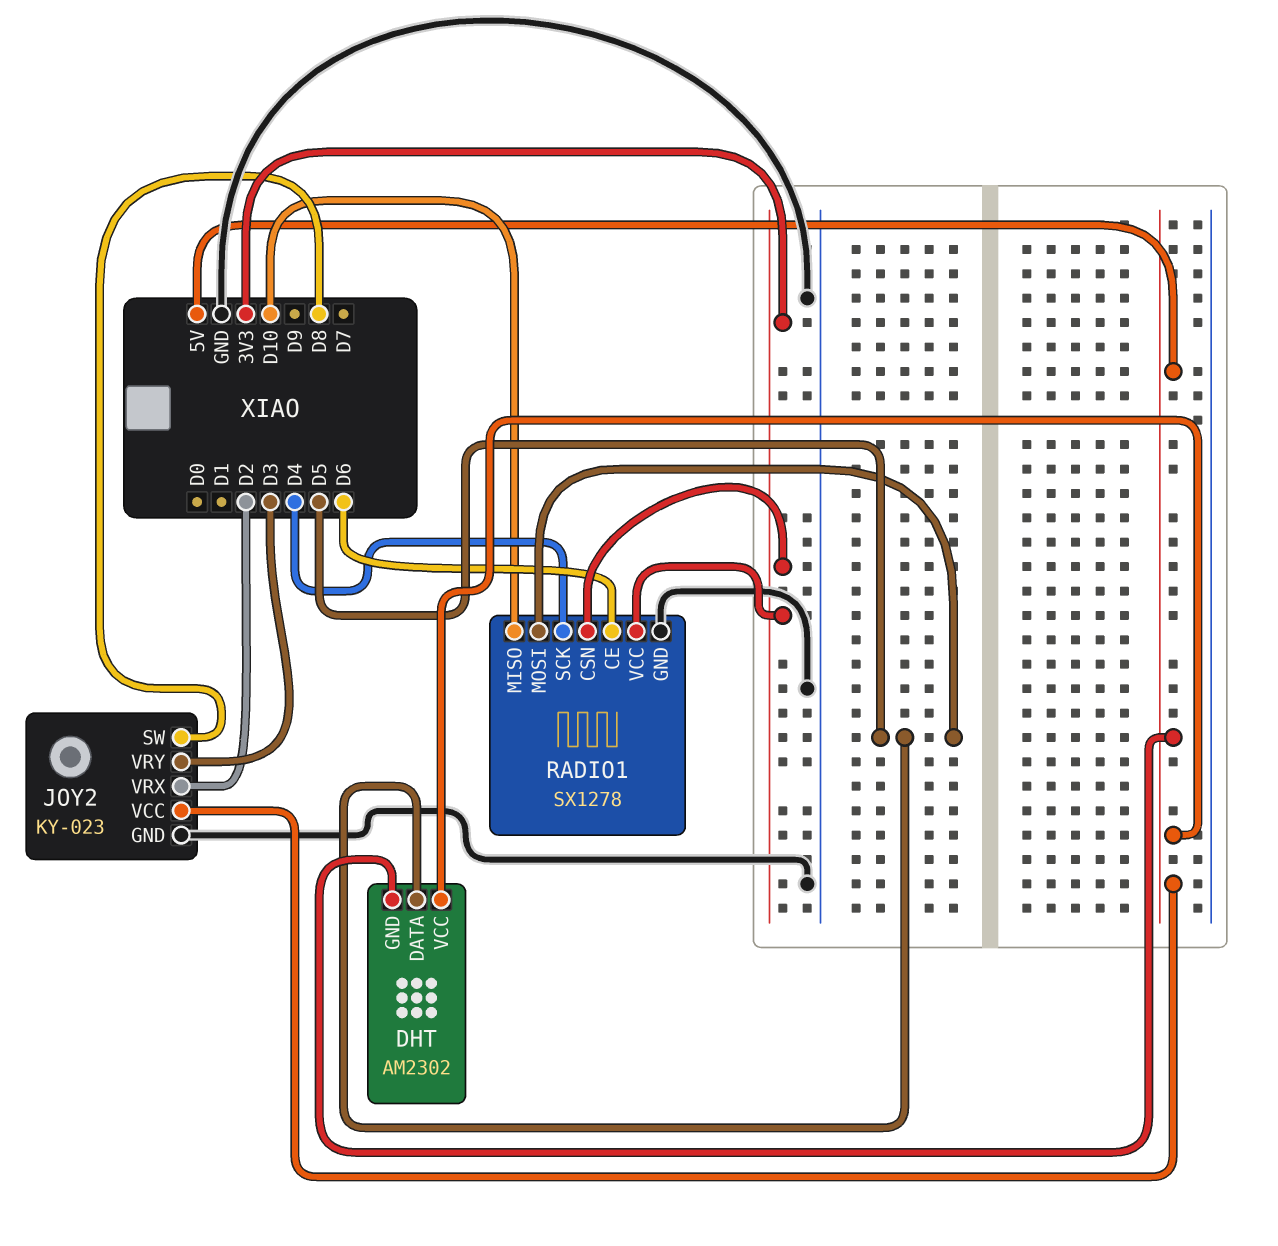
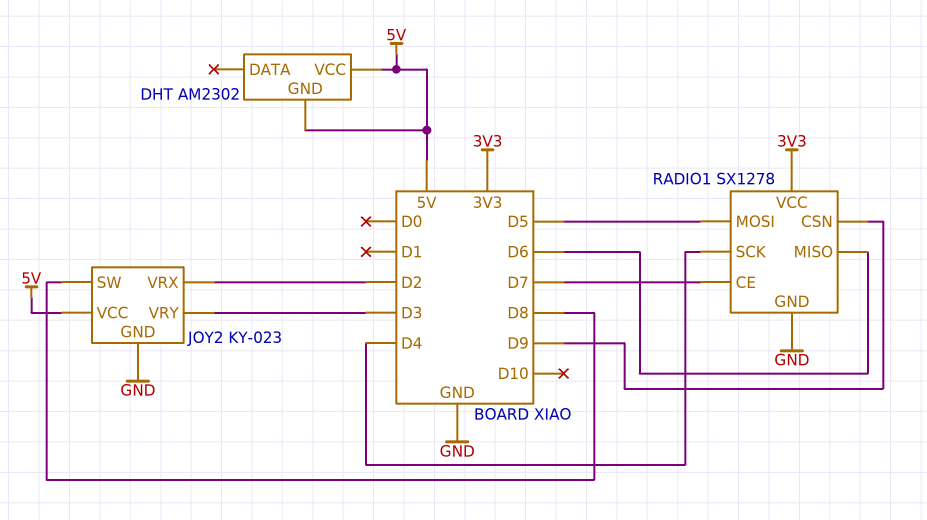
DHT pin DATA: D5 -> none
RADIO1 pin CE: D6 -> D7
RADIO1 pin CSN: 3V3 -> D9
RADIO1 pin MISO: D10 -> D6

